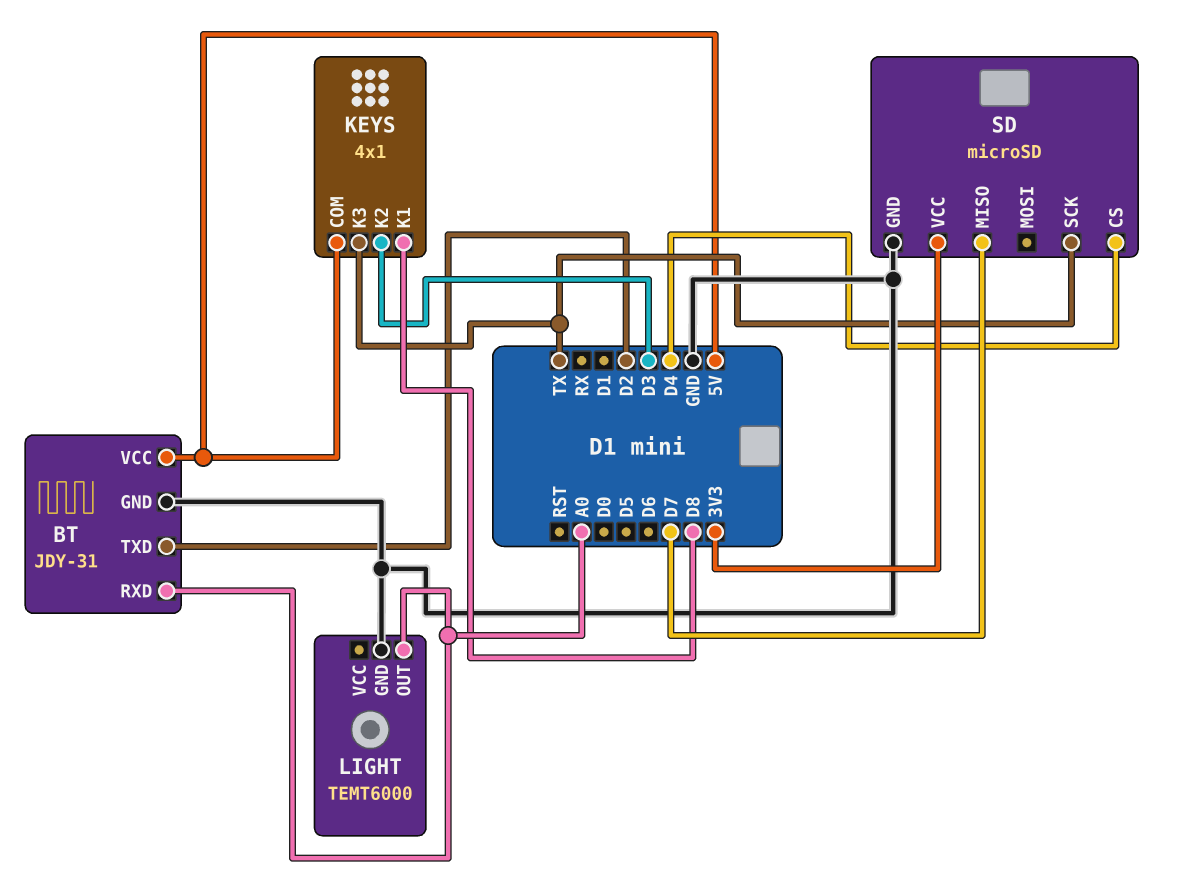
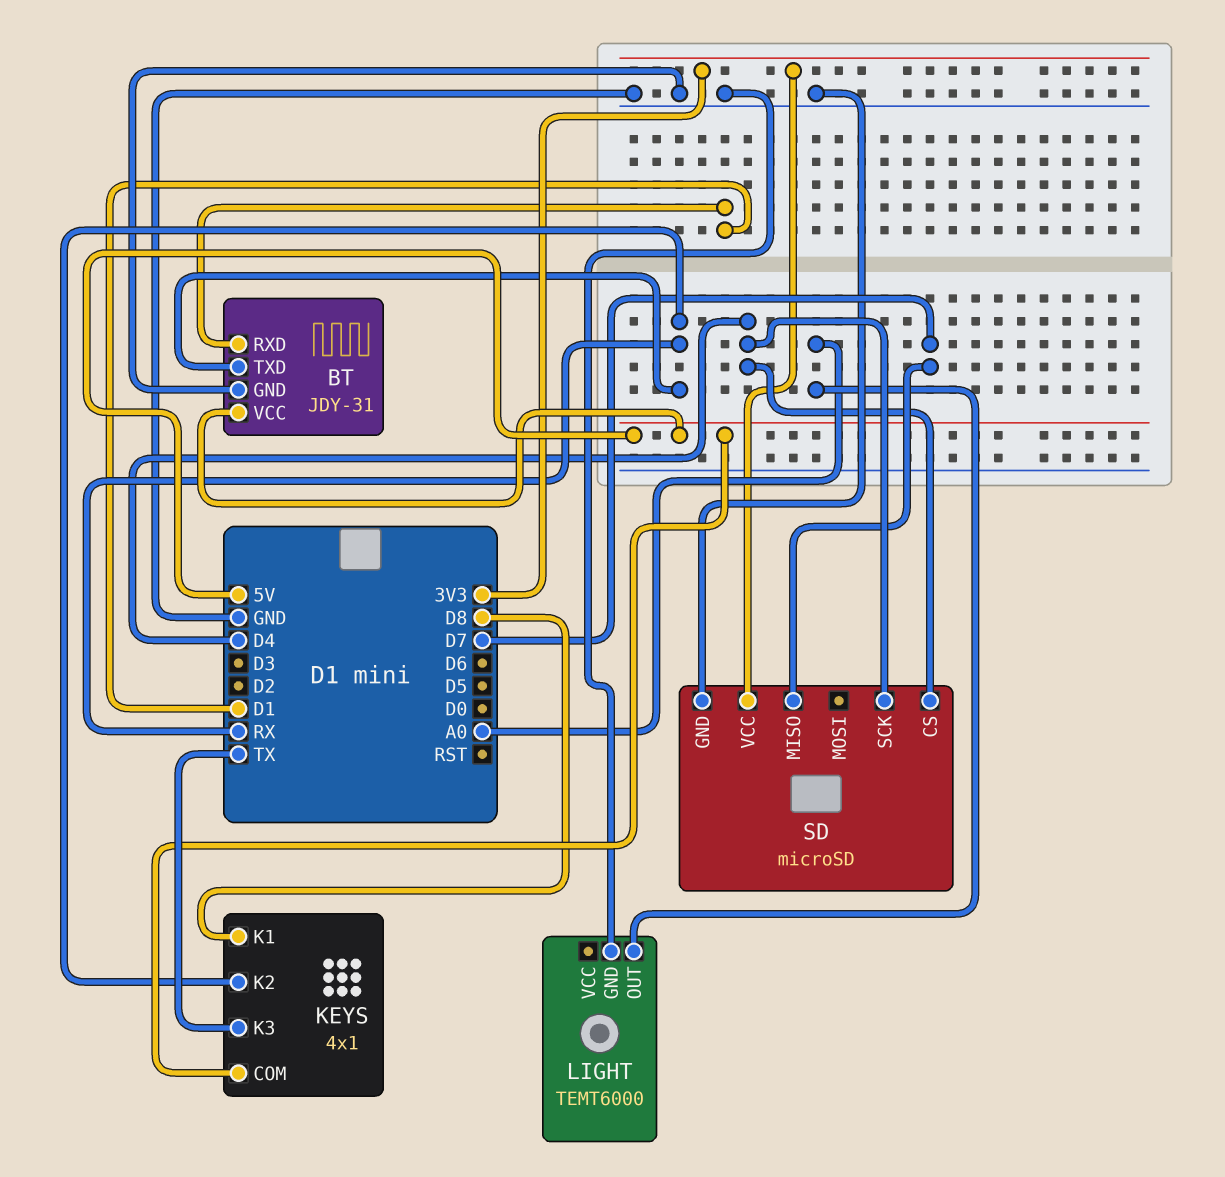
BT pin RXD: A0 -> D1
BT pin TXD: D2 -> RX
KEYS pin K2: D3 -> RX
SD pin SCK: TX -> D4

